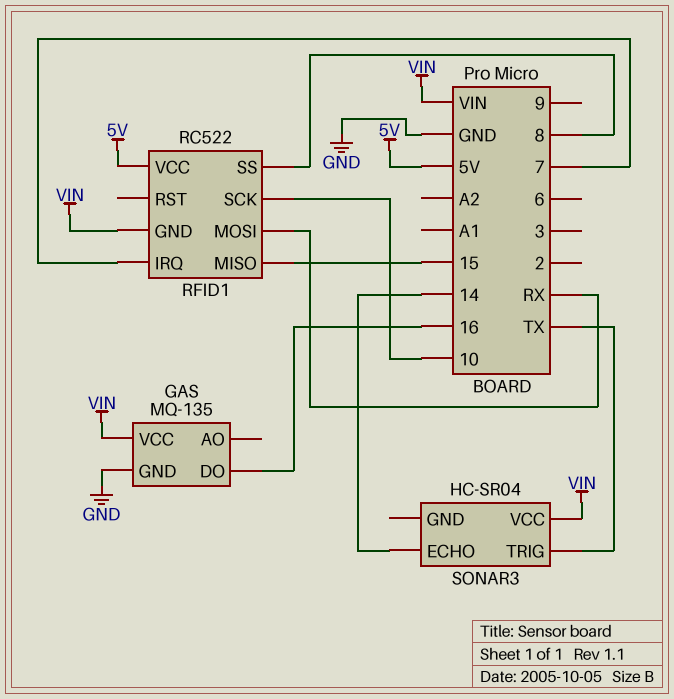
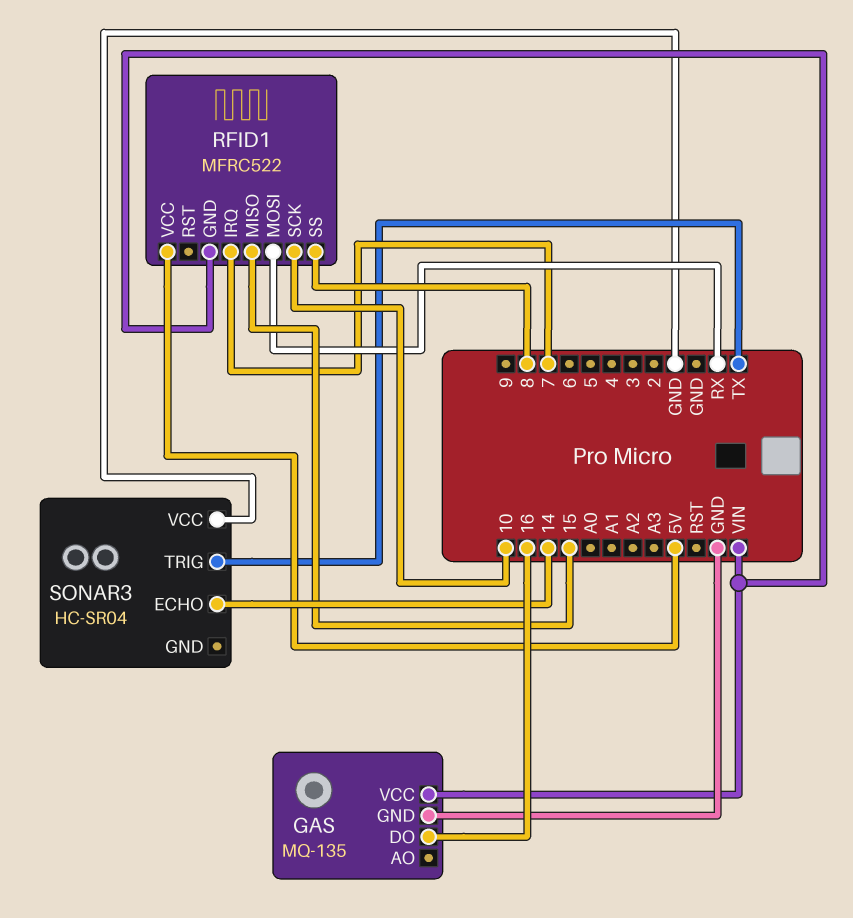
RFID1: RC522 -> MFRC522
SONAR3 pin VCC: VIN -> GND

